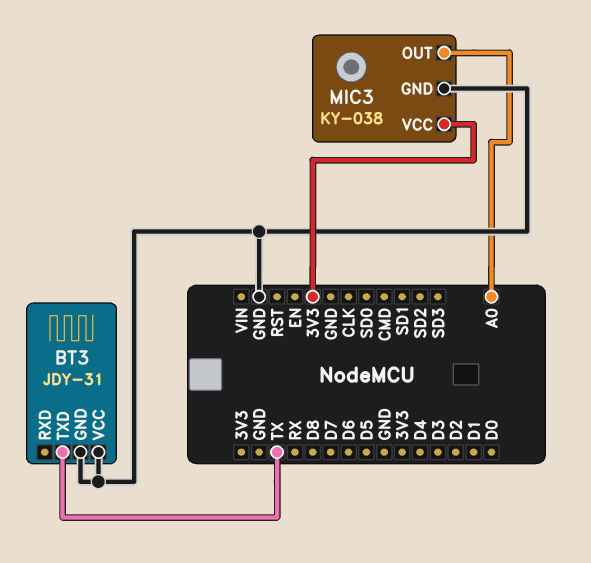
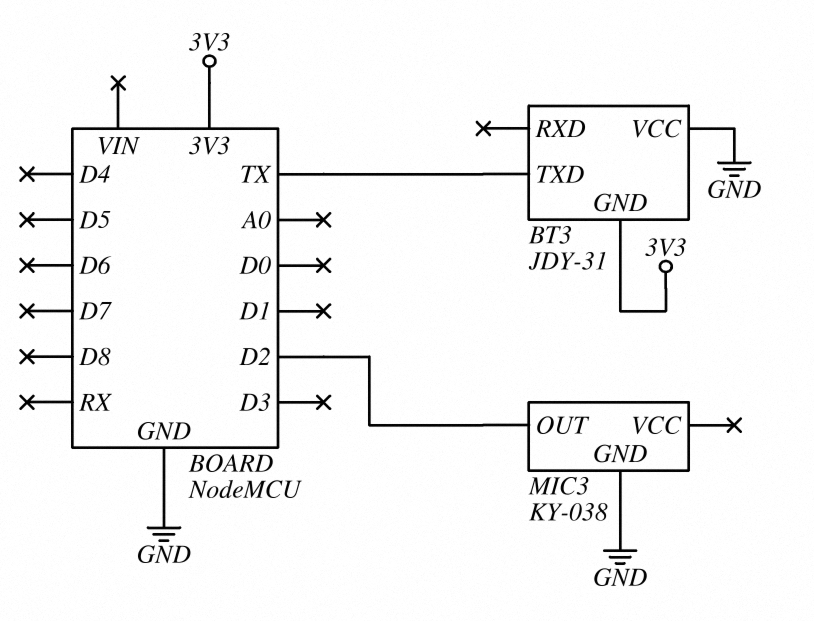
BT3 pin GND: GND -> 3V3
MIC3 pin OUT: A0 -> D2
MIC3 pin VCC: 3V3 -> none

